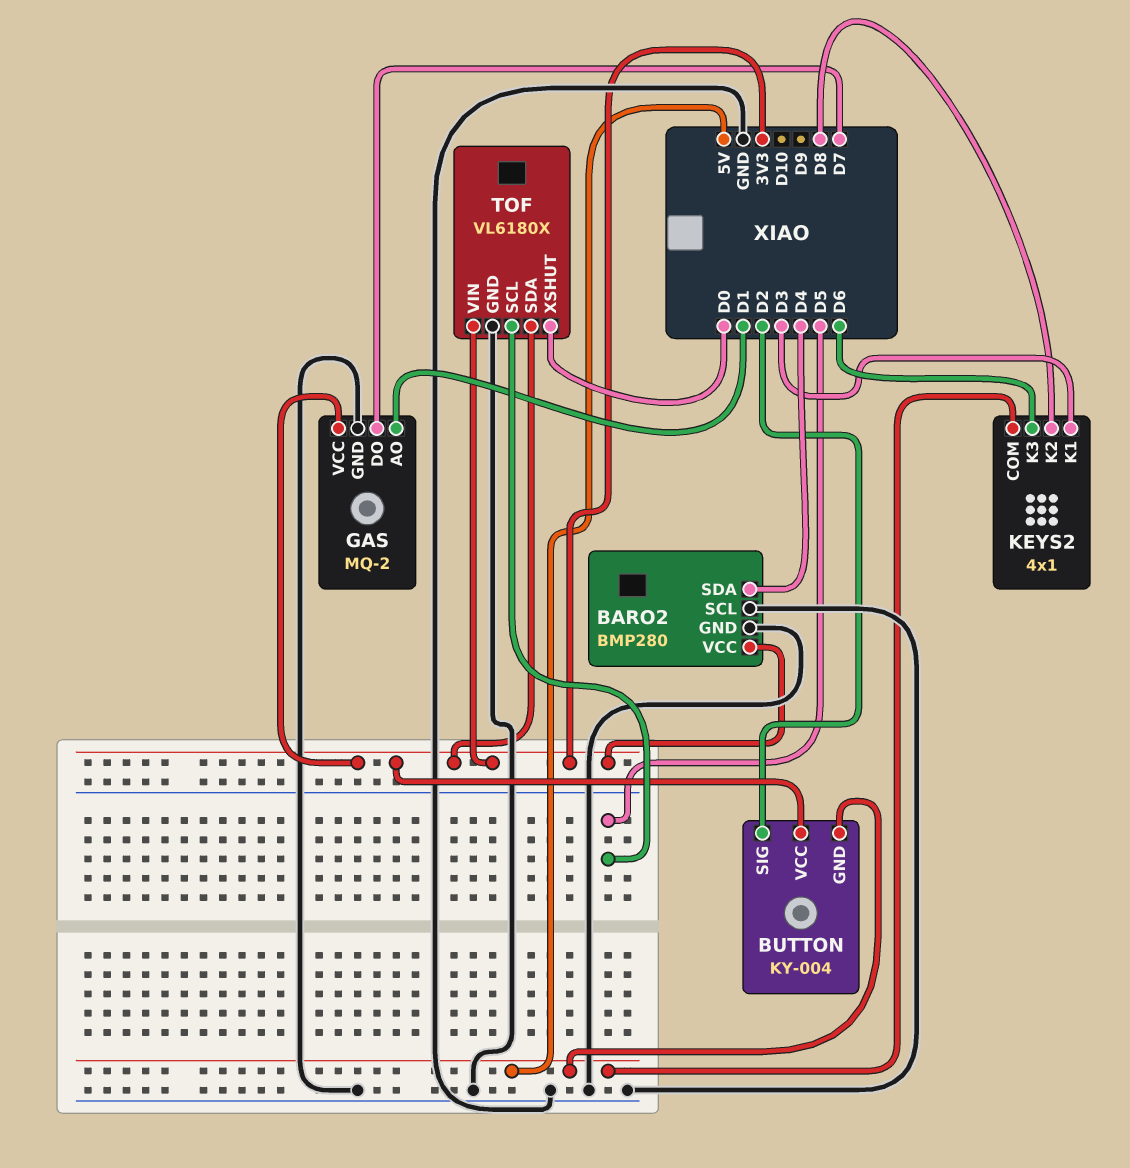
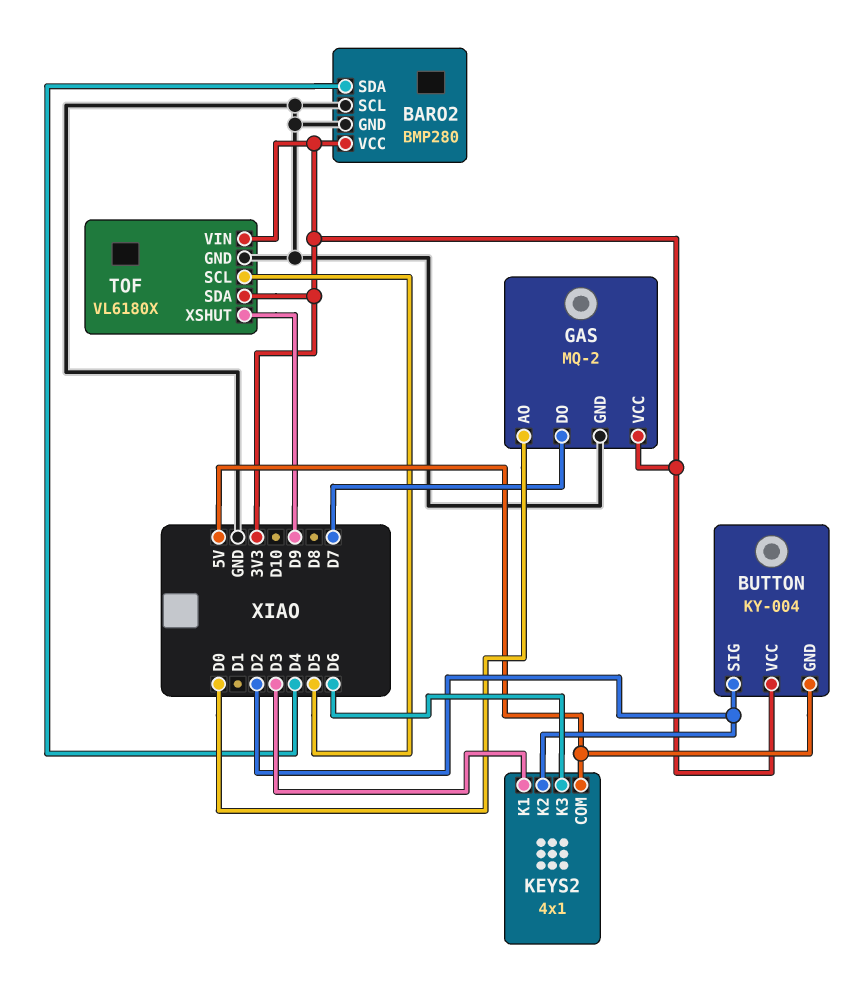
GAS pin AO: D1 -> D0
KEYS2 pin K2: D8 -> D2
TOF pin XSHUT: D0 -> D9

